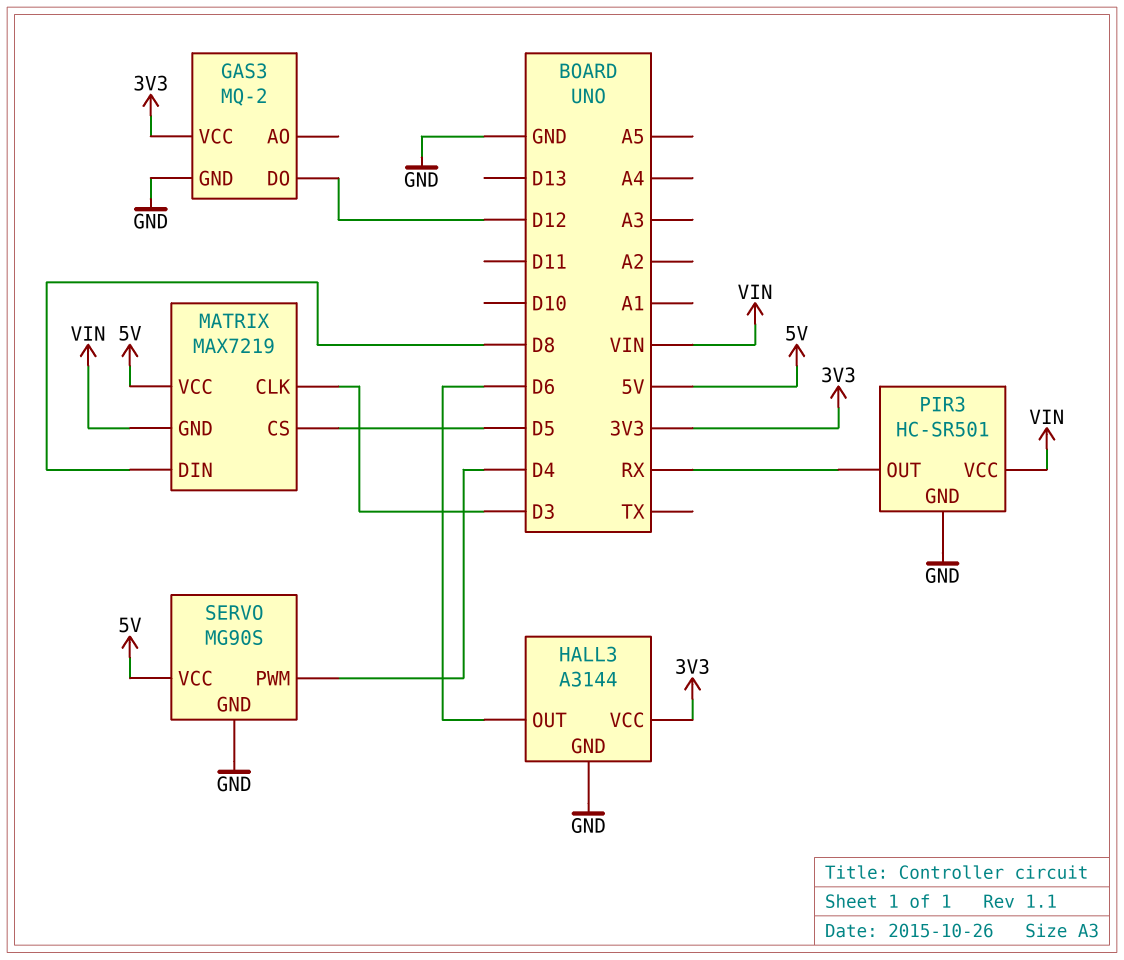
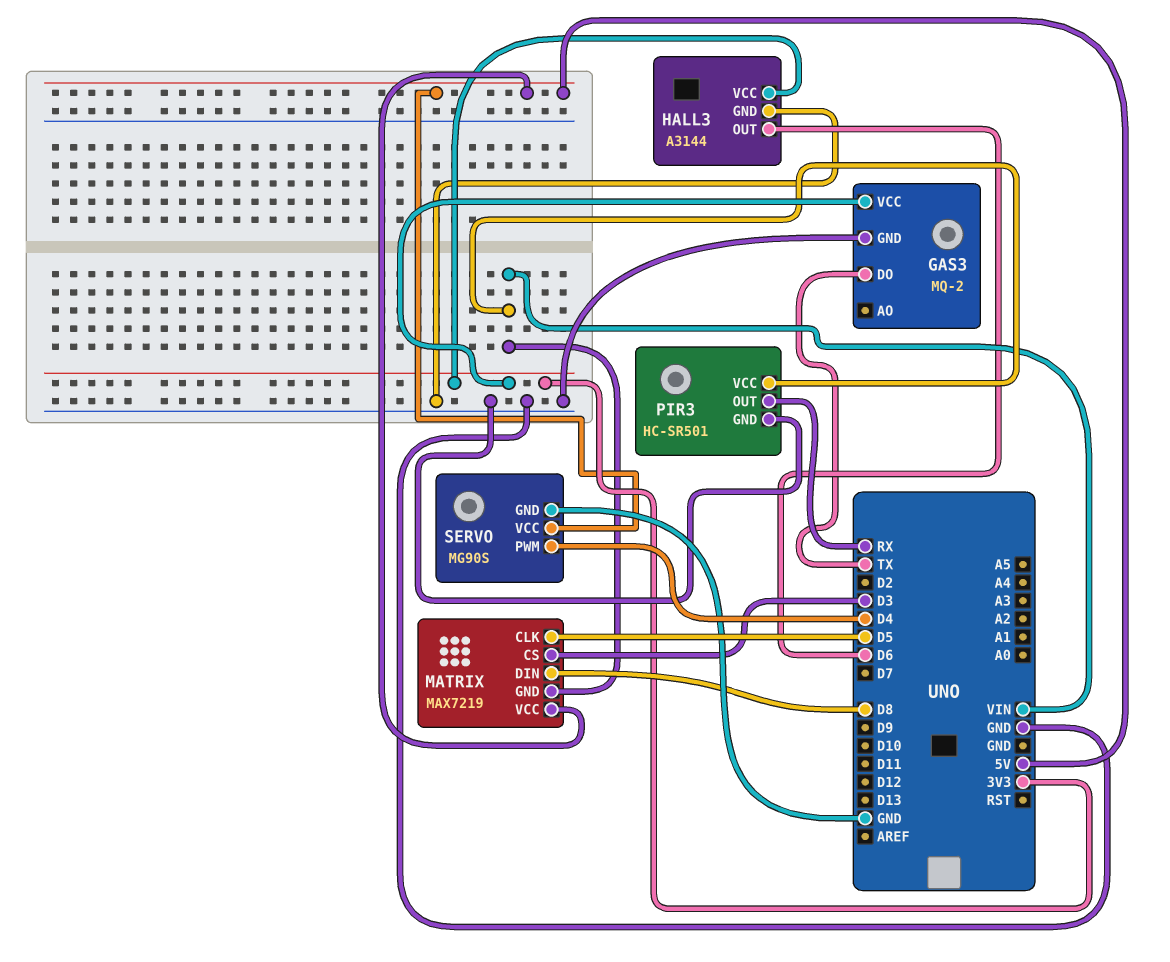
GAS3 pin DO: D12 -> TX
MATRIX pin CLK: D3 -> D5
MATRIX pin CS: D5 -> D3

